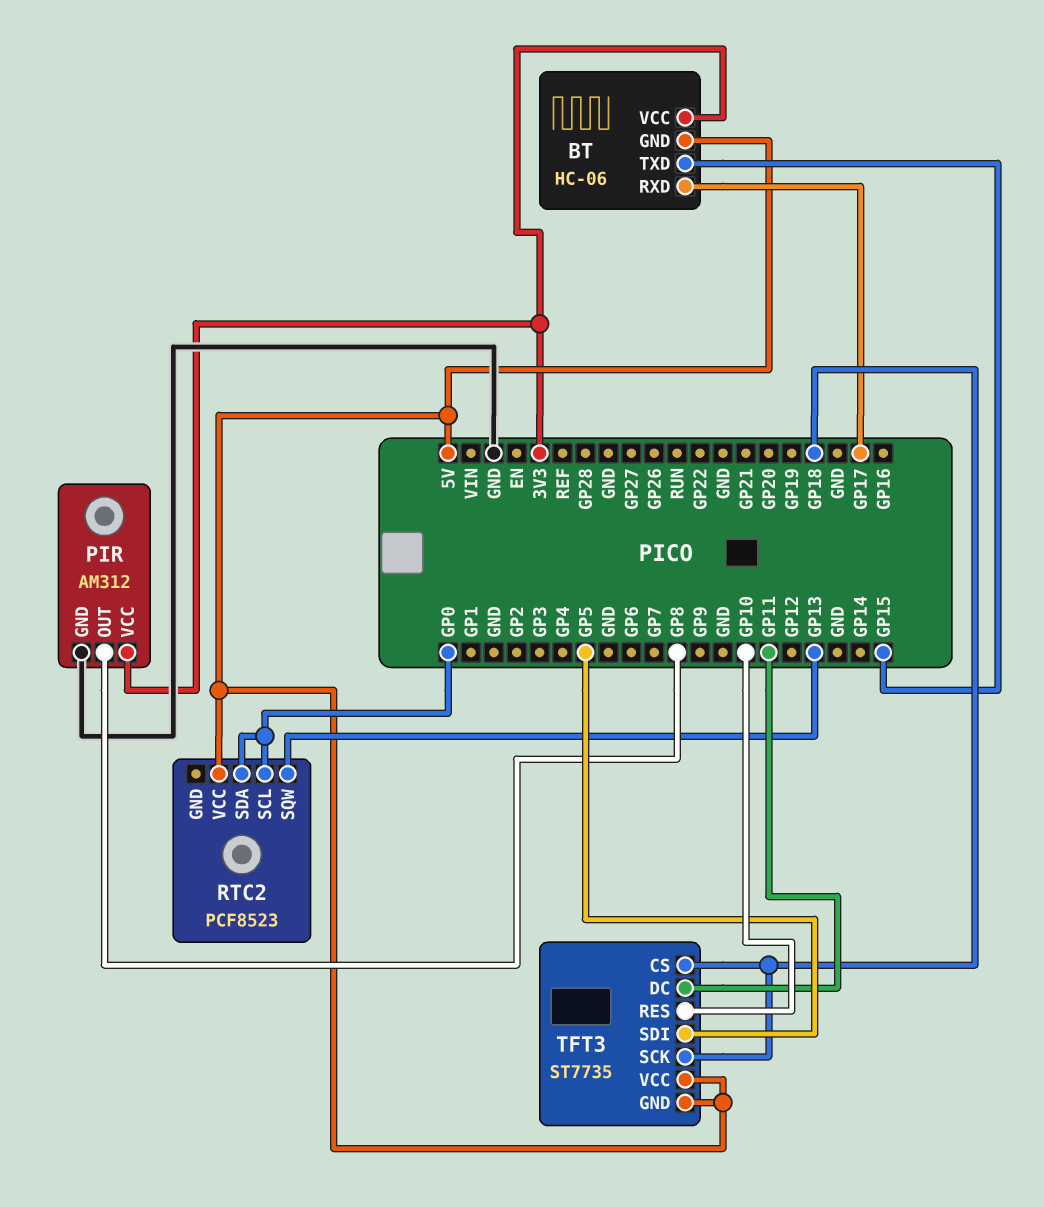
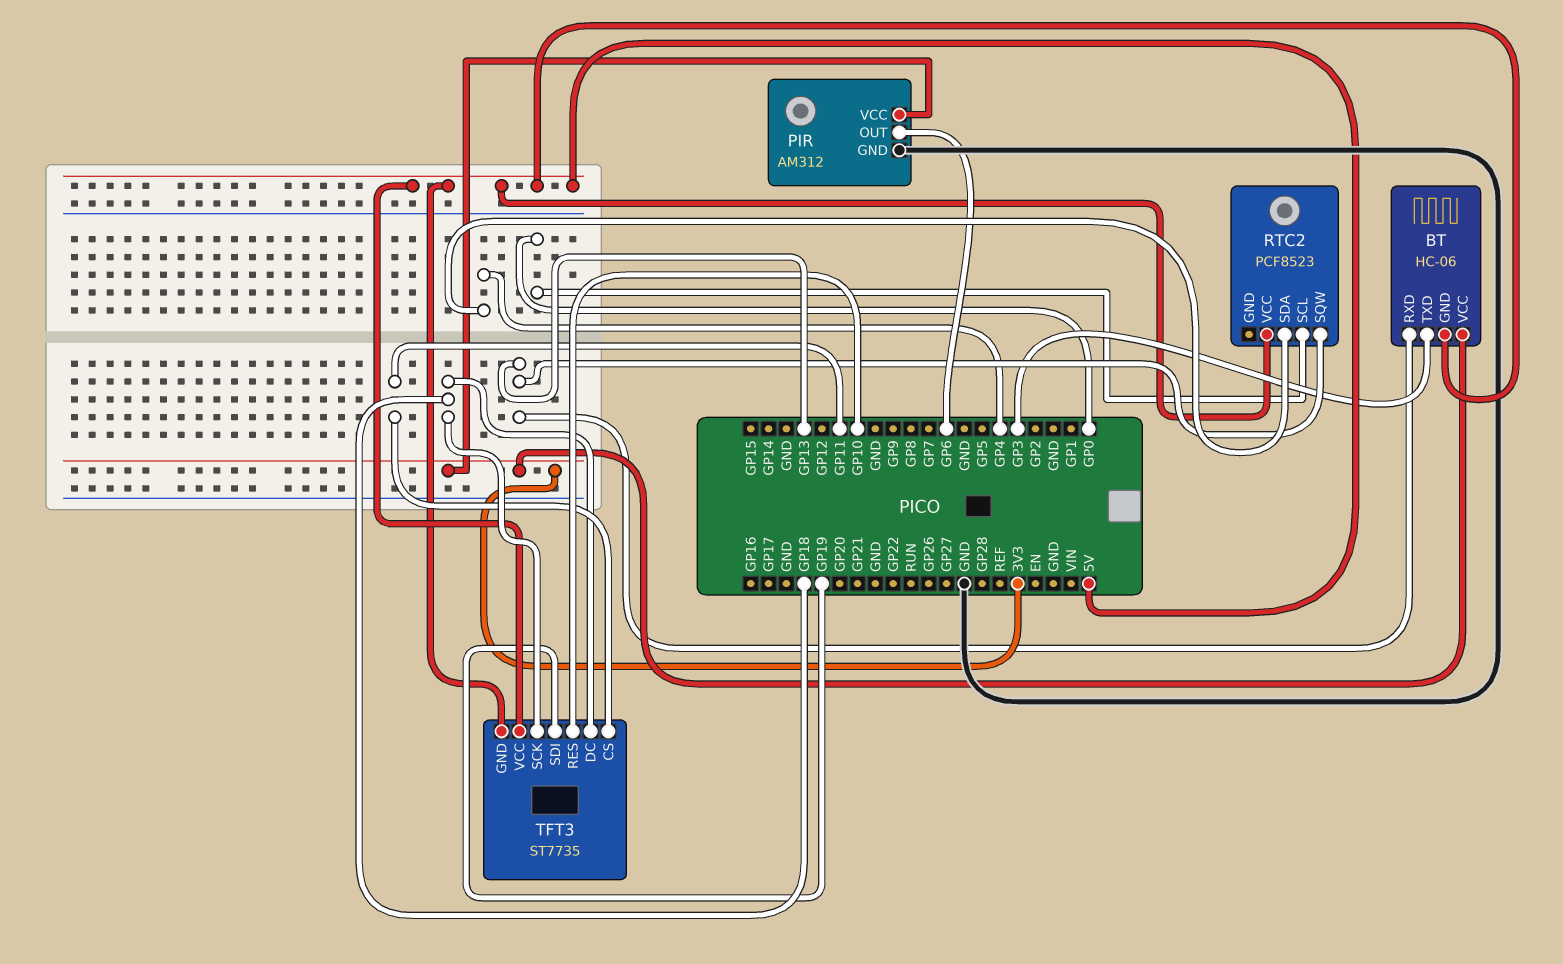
BT pin RXD: GP17 -> GP13
BT pin TXD: GP15 -> GP3
PIR pin OUT: GP8 -> GP6
RTC2 pin SDA: GP0 -> GP4
TFT3 pin CS: GP18 -> GP11
TFT3 pin DC: GP11 -> GP18
TFT3 pin SDI: GP5 -> GP19

